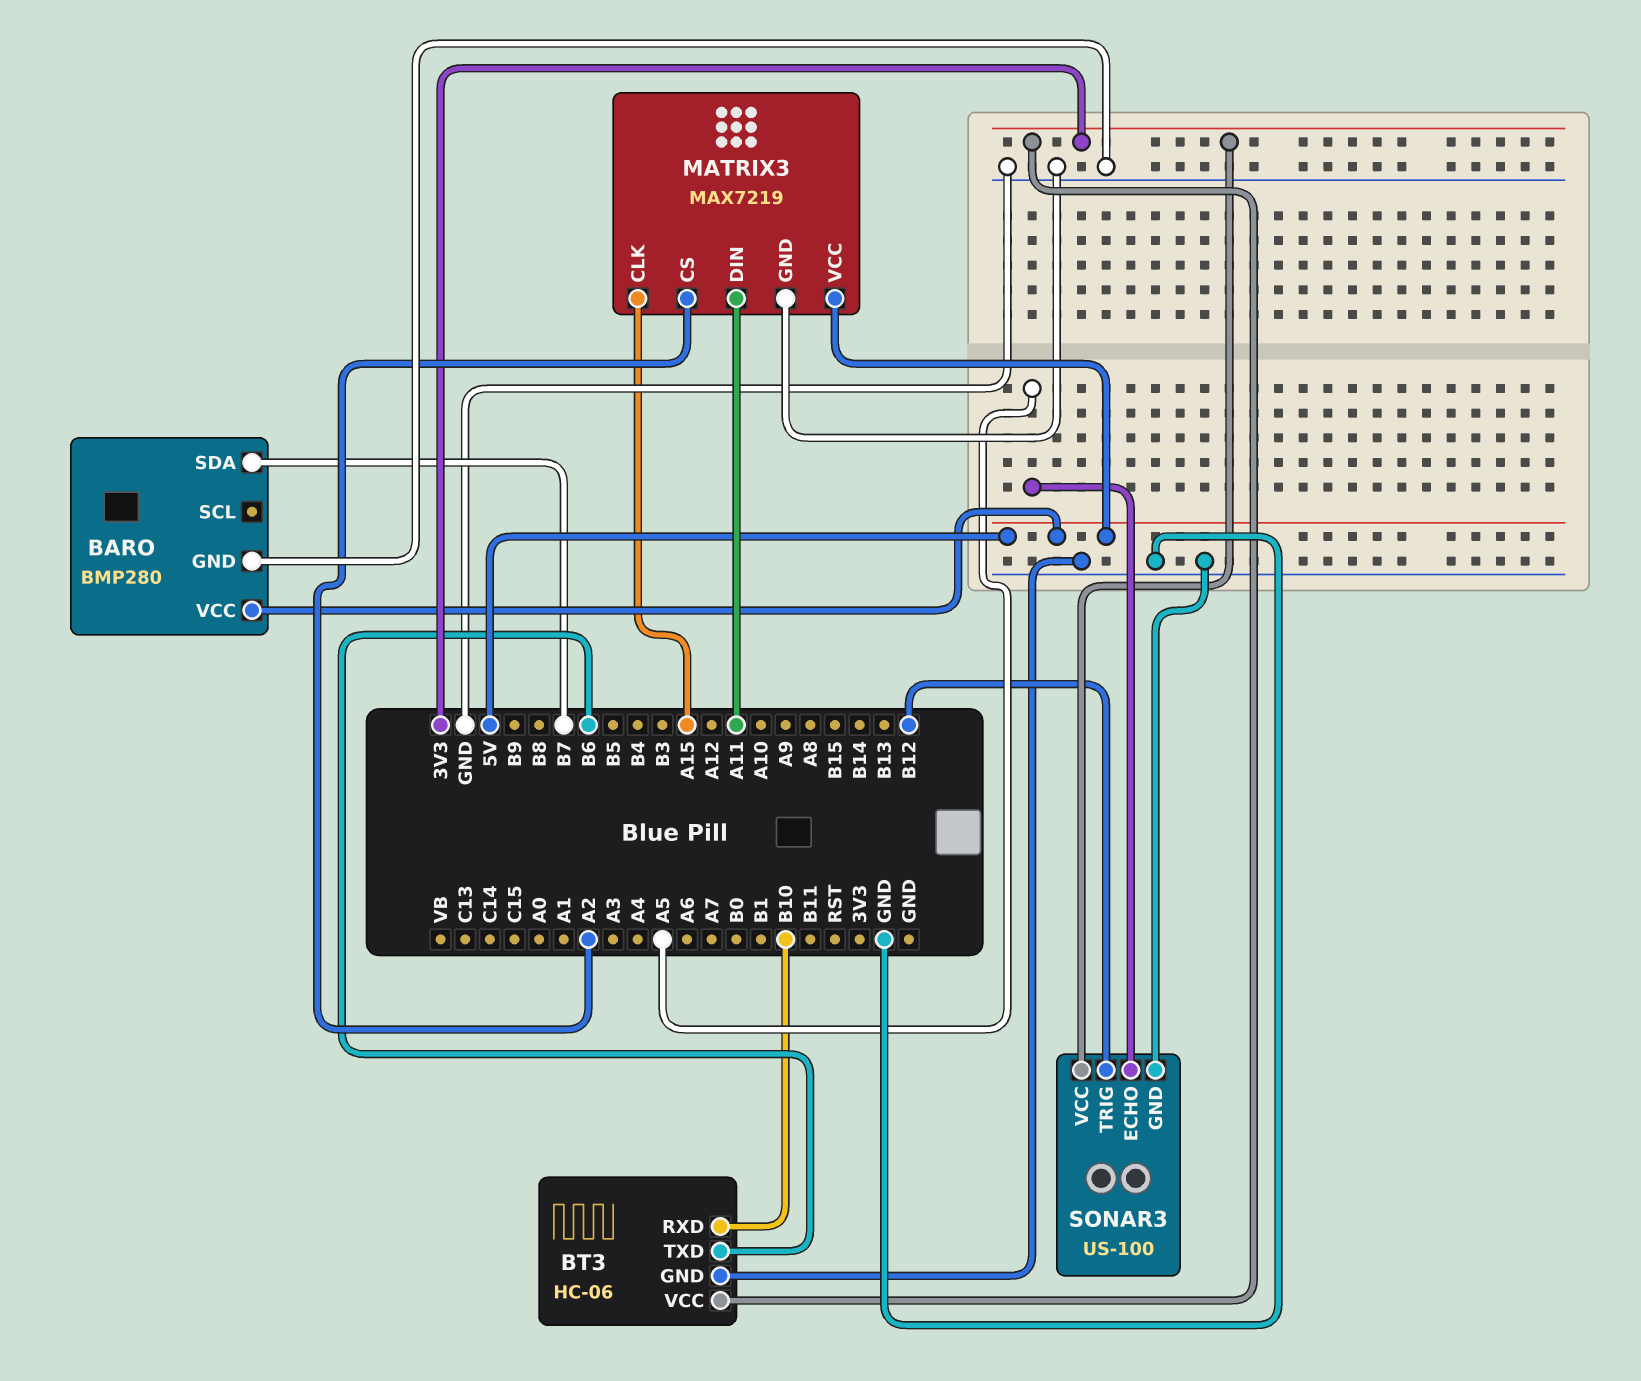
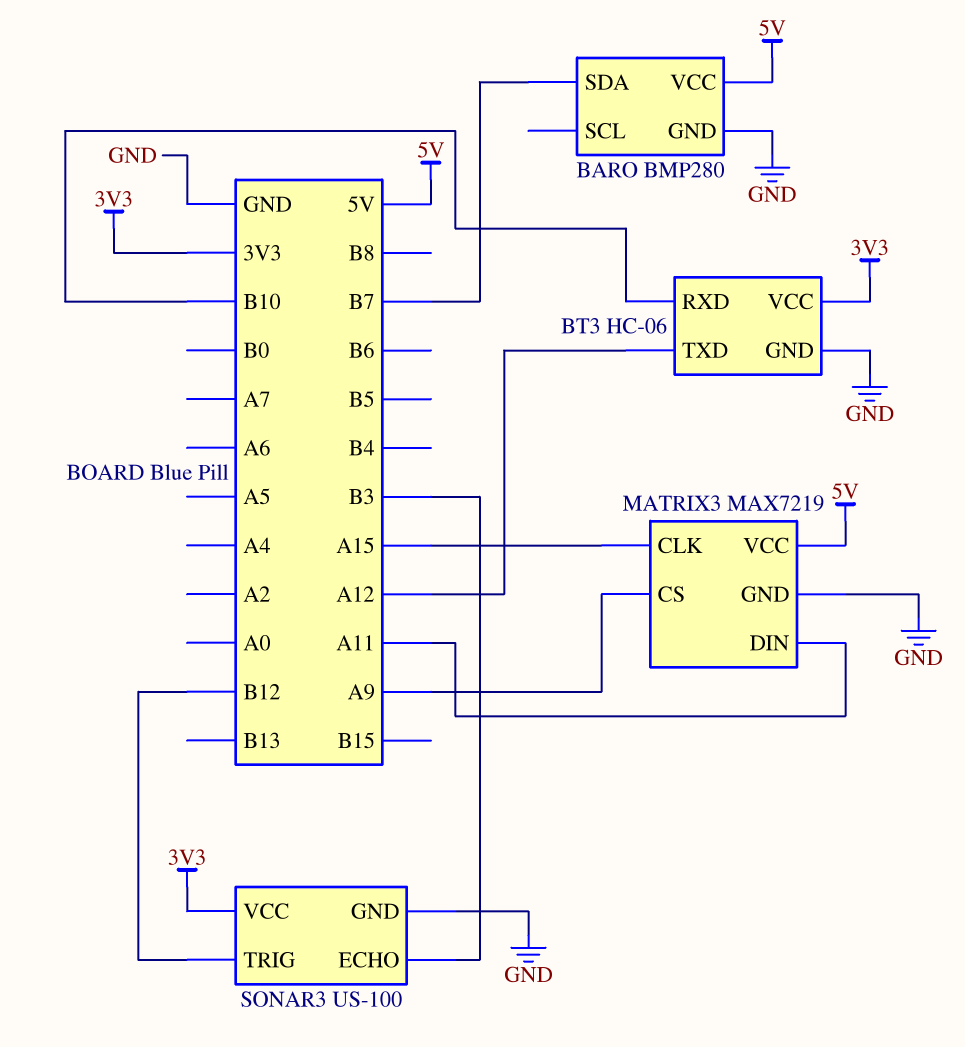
BT3 pin TXD: B6 -> A12
MATRIX3 pin CS: A2 -> A9
SONAR3 pin ECHO: A5 -> B3

